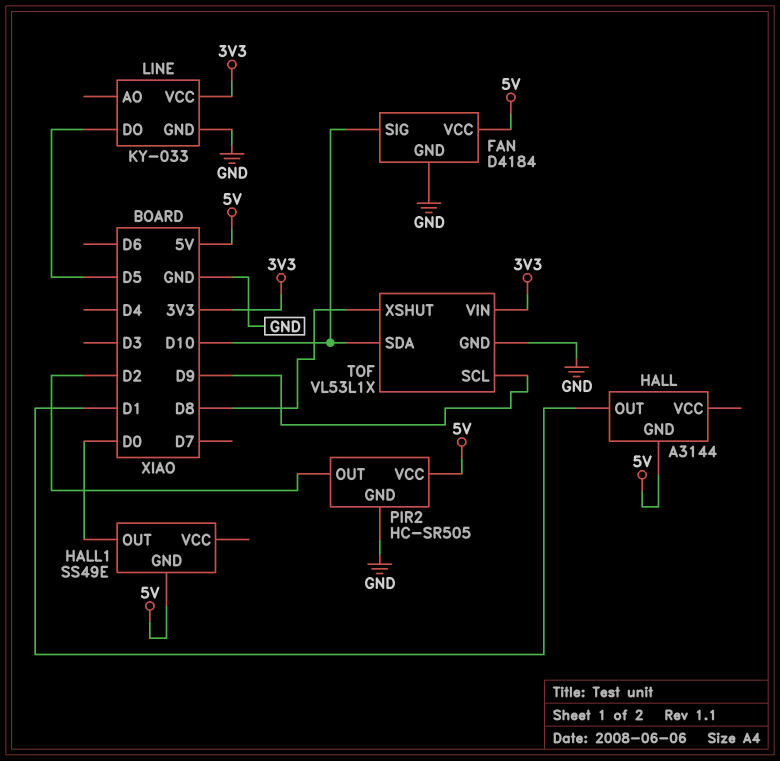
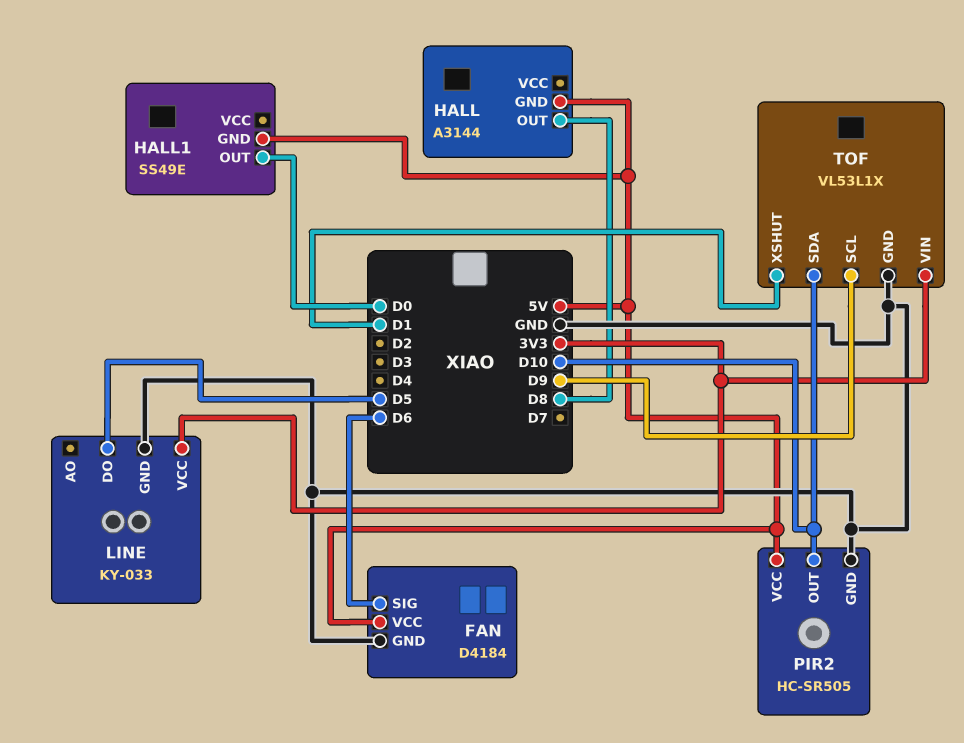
FAN pin SIG: D10 -> D6
HALL pin OUT: D1 -> D8
PIR2 pin OUT: D2 -> D10
TOF pin XSHUT: D8 -> D1

